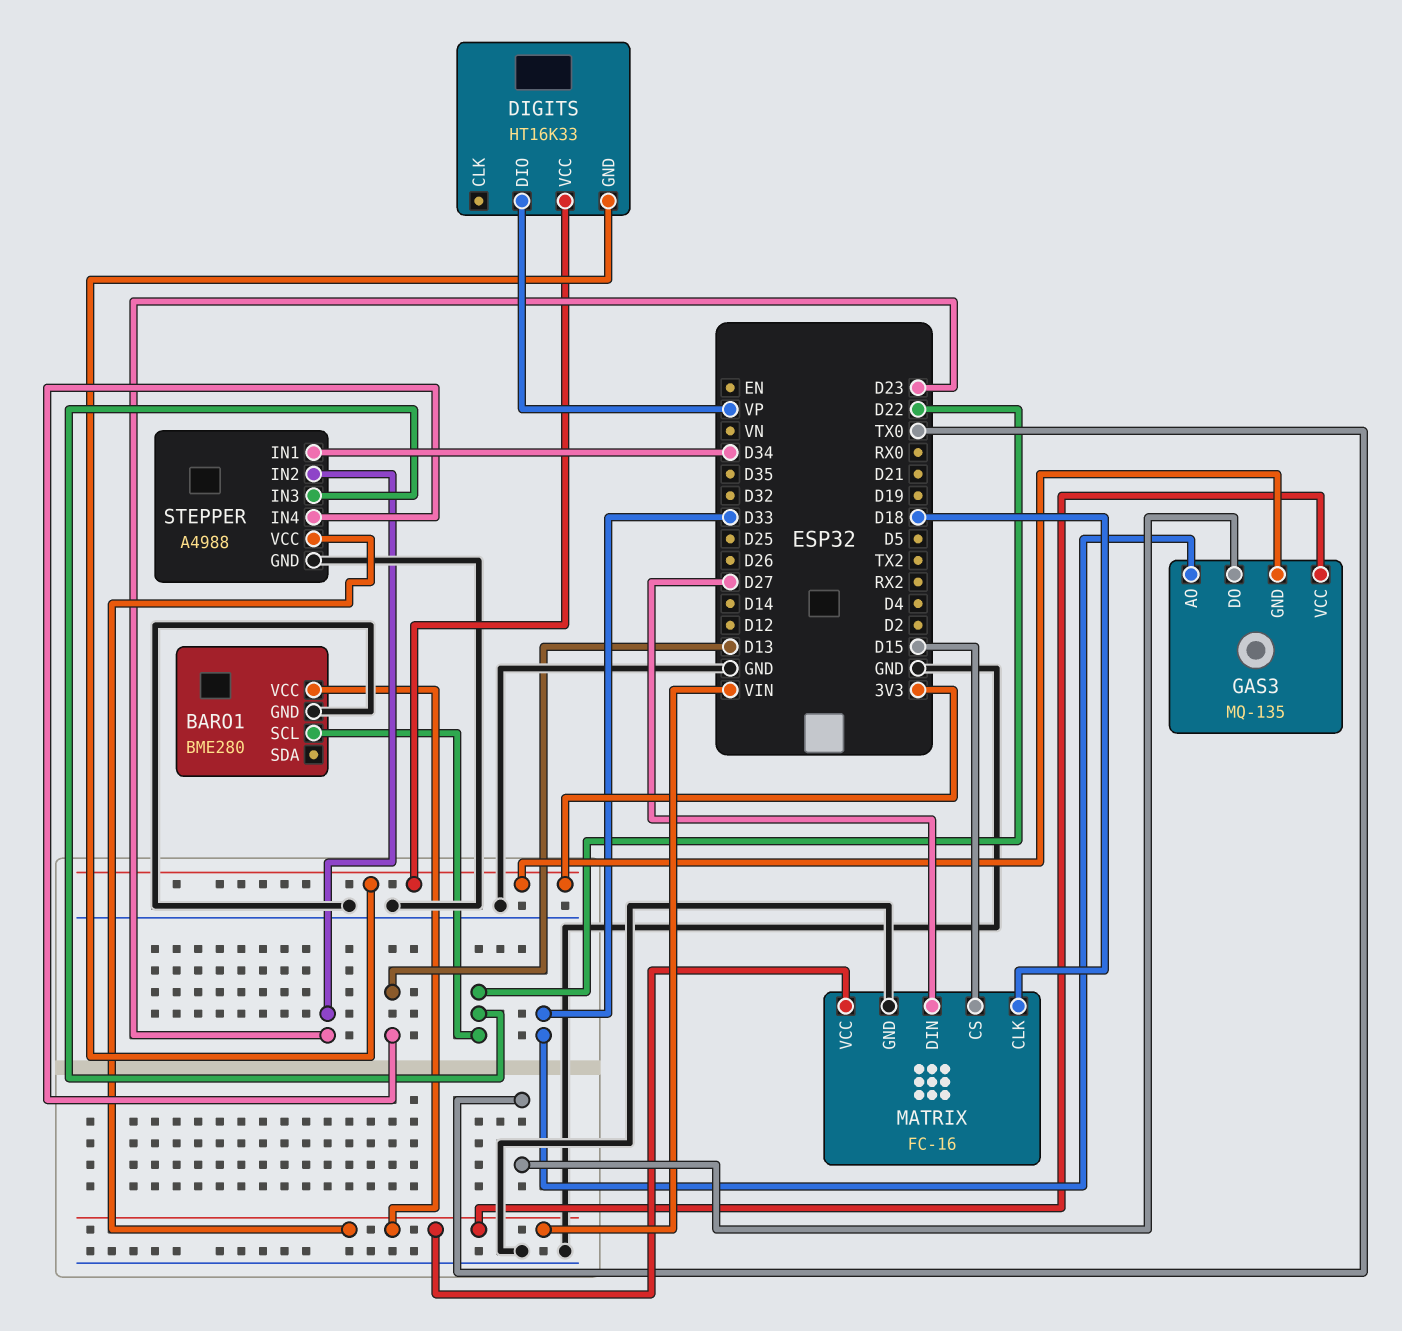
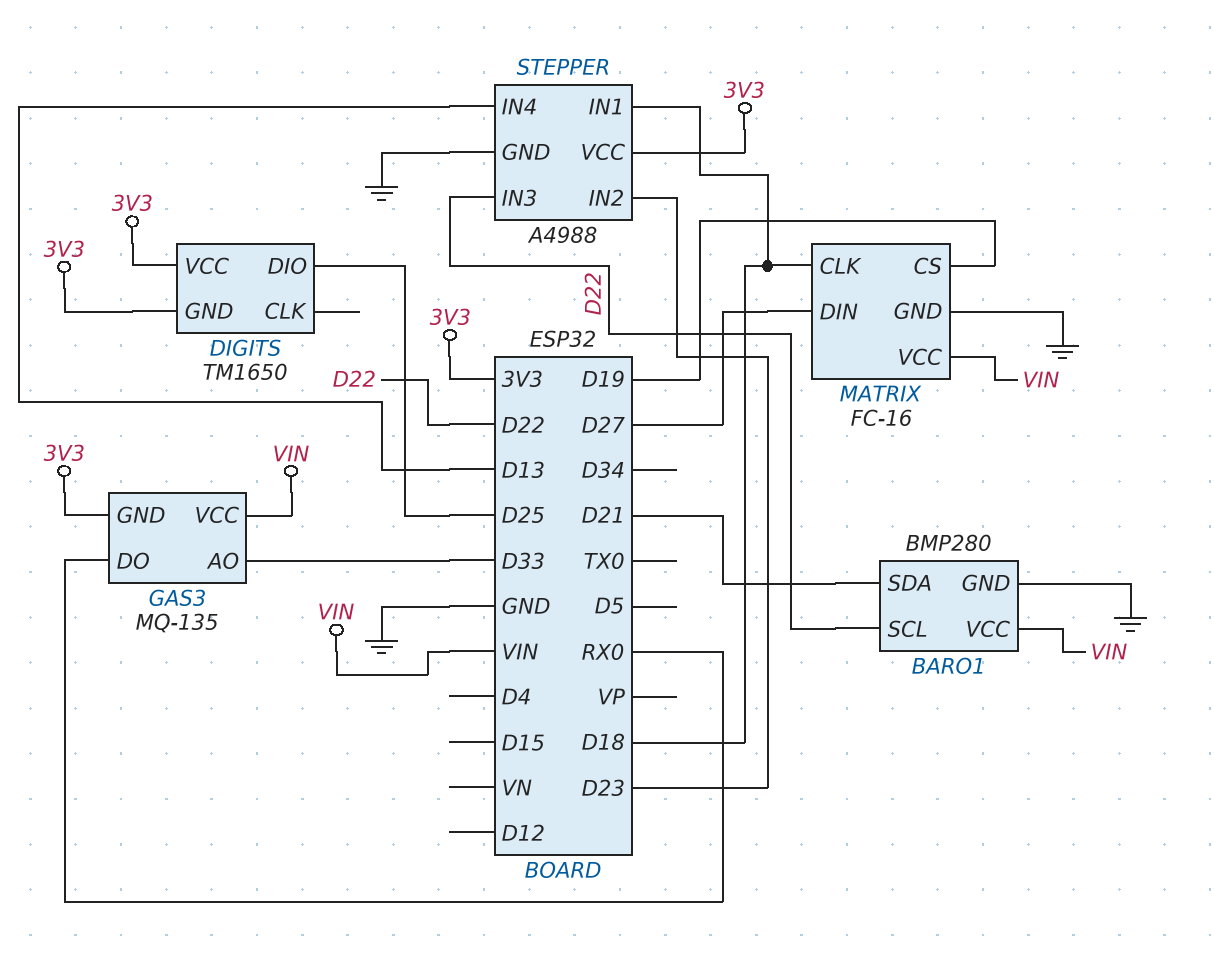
BARO1: BME280 -> BMP280
BARO1 pin SDA: none -> D21
DIGITS: HT16K33 -> TM1650
DIGITS pin DIO: VP -> D25
GAS3 pin DO: TX0 -> RX0
MATRIX pin CS: D15 -> D19
STEPPER pin IN1: D34 -> D18
STEPPER pin VCC: VIN -> 3V3

